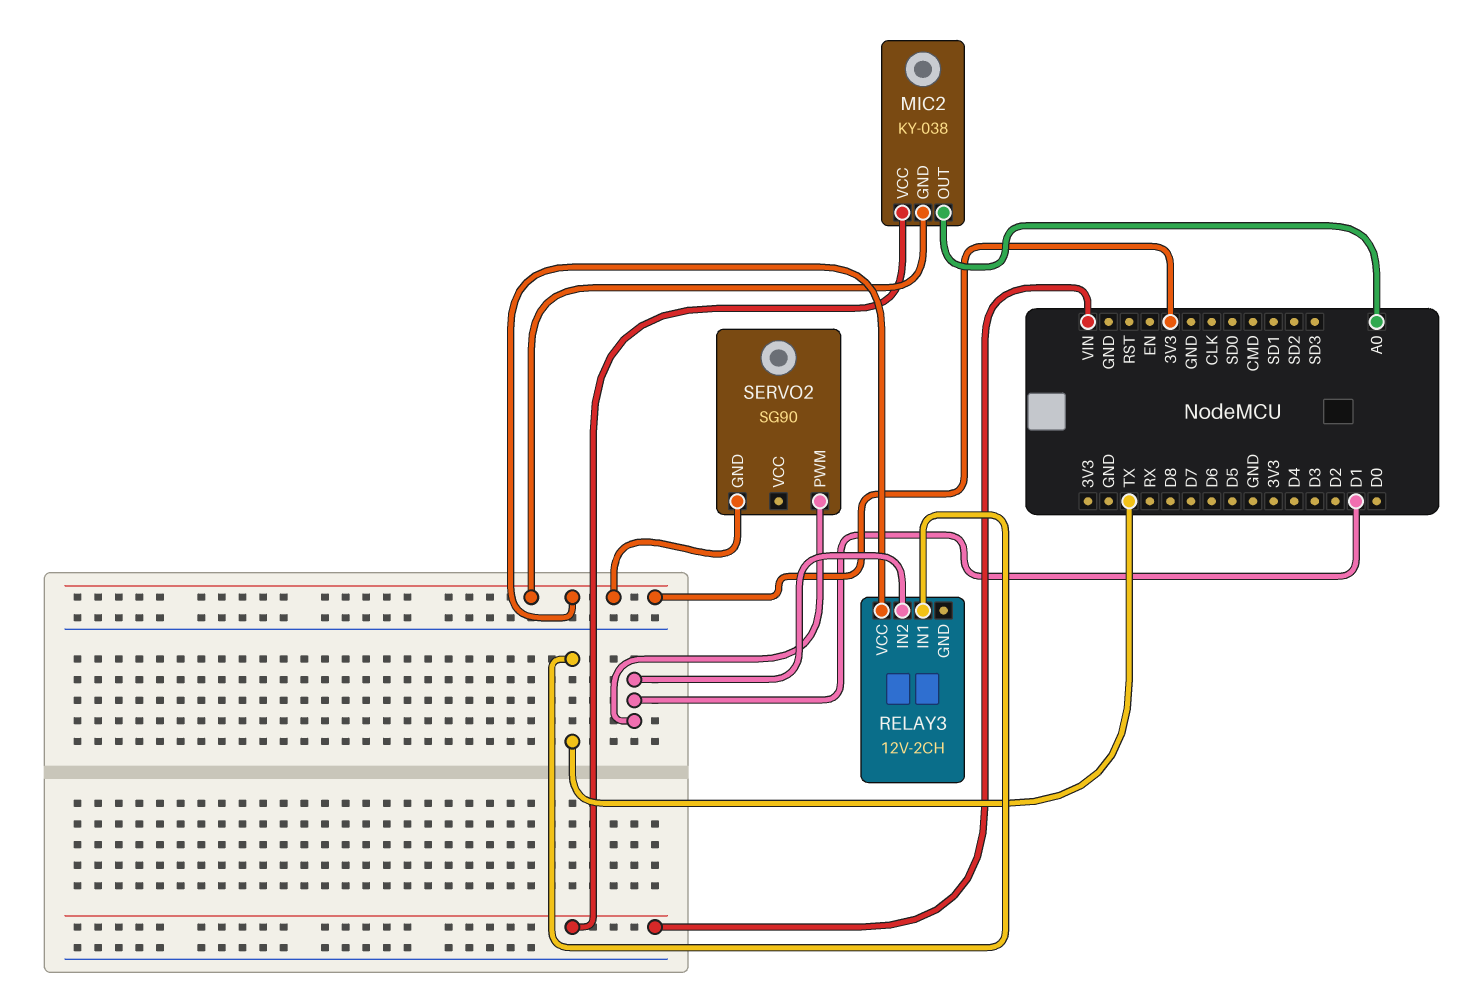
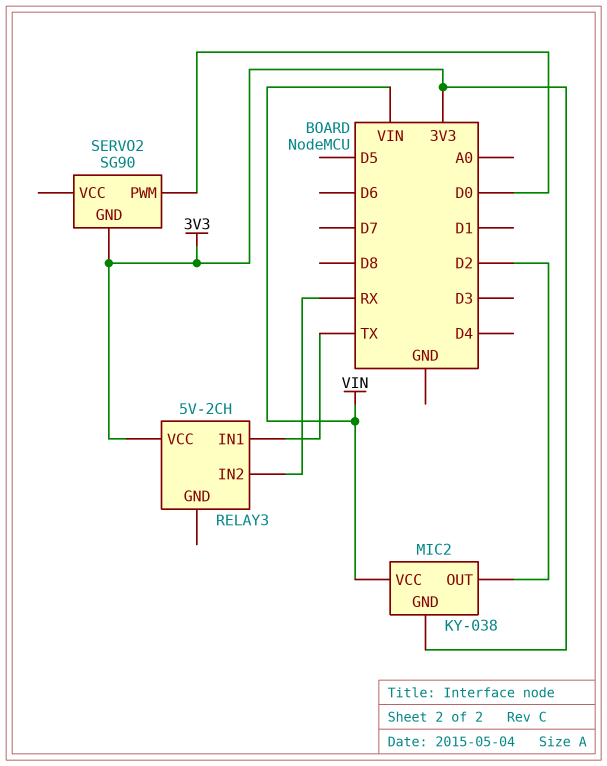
MIC2 pin OUT: A0 -> D2
RELAY3: 12V-2CH -> 5V-2CH
RELAY3 pin IN2: D1 -> RX
SERVO2 pin PWM: D1 -> D0

